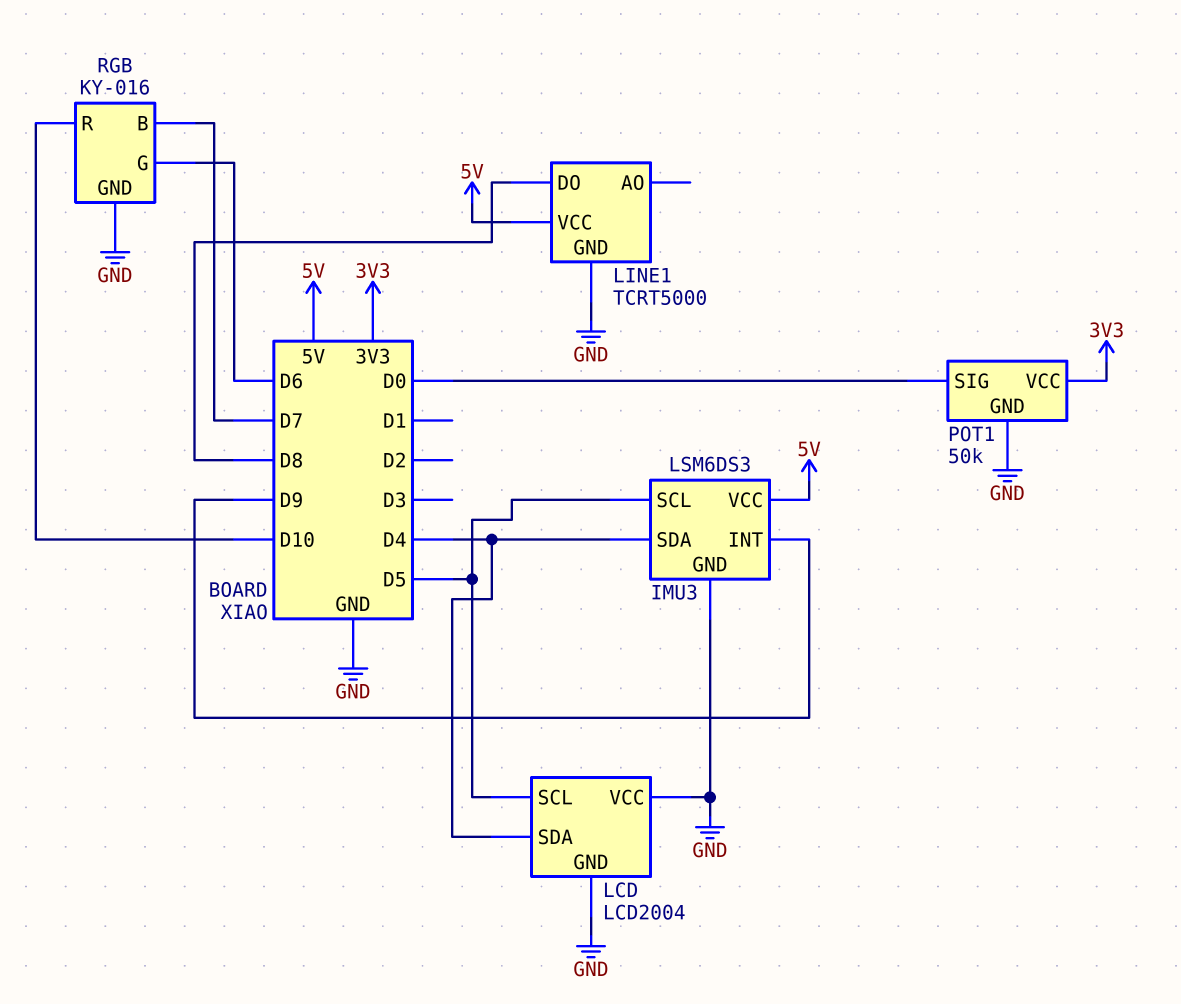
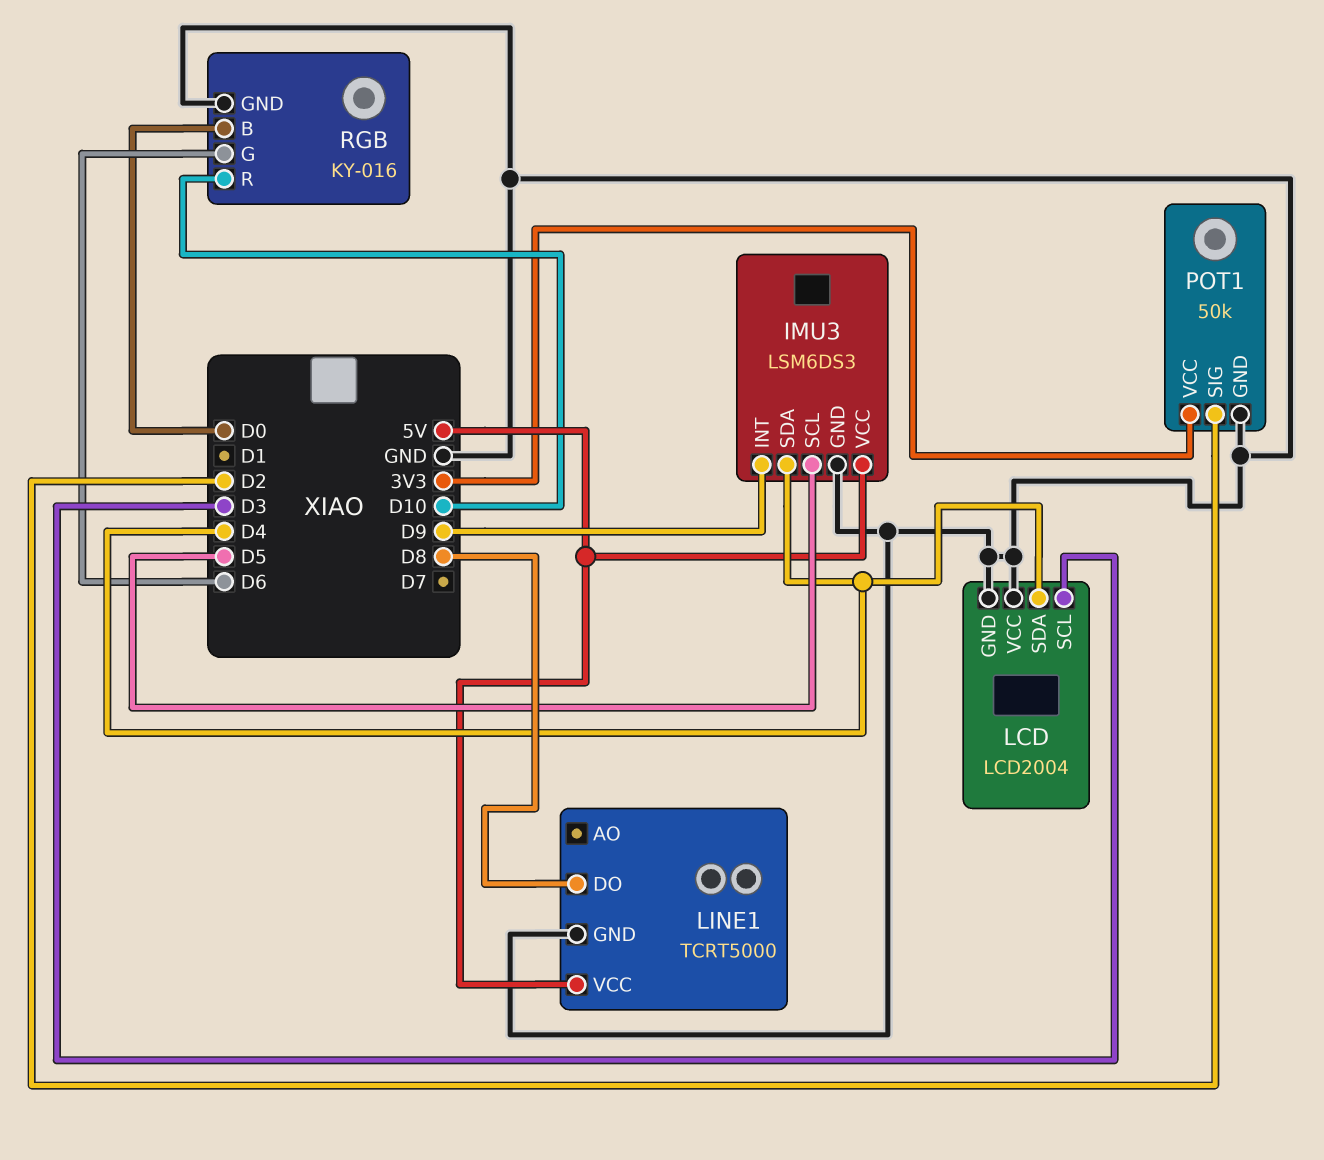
LCD pin SCL: D5 -> D3
POT1 pin SIG: D0 -> D2
RGB pin B: D7 -> D0

